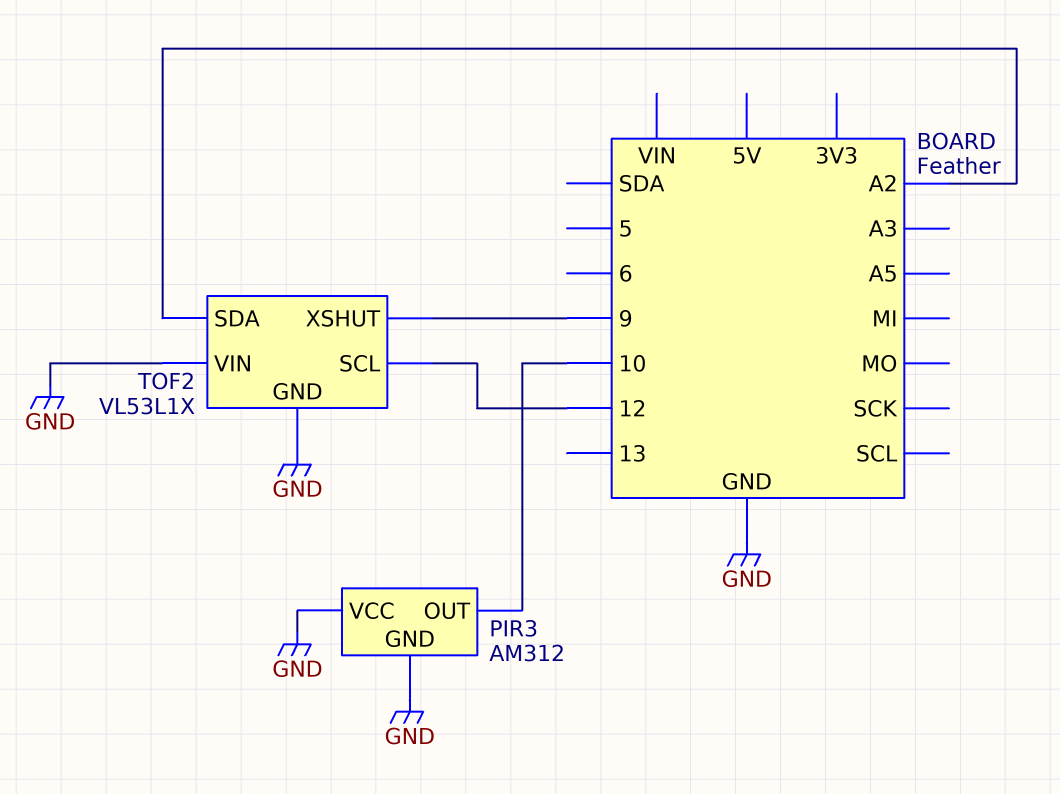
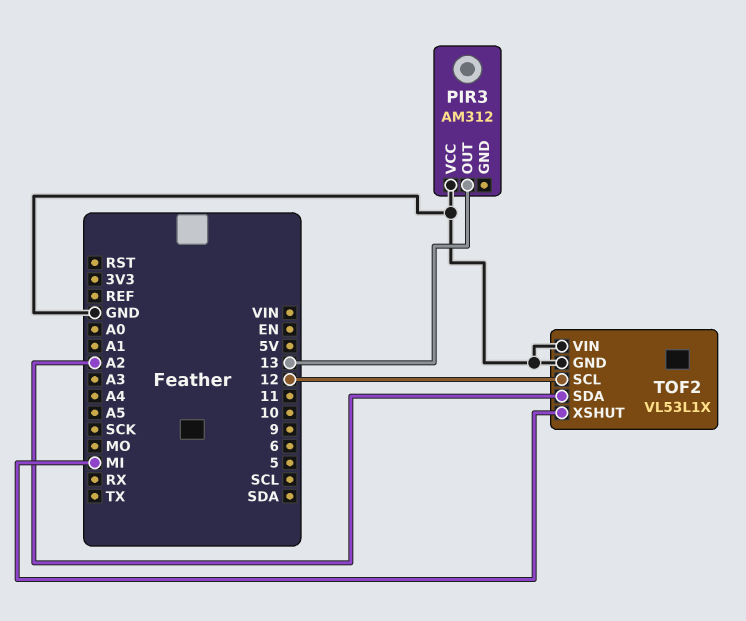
PIR3 pin GND: GND -> none
PIR3 pin OUT: 10 -> 13
TOF2 pin XSHUT: 9 -> MI

